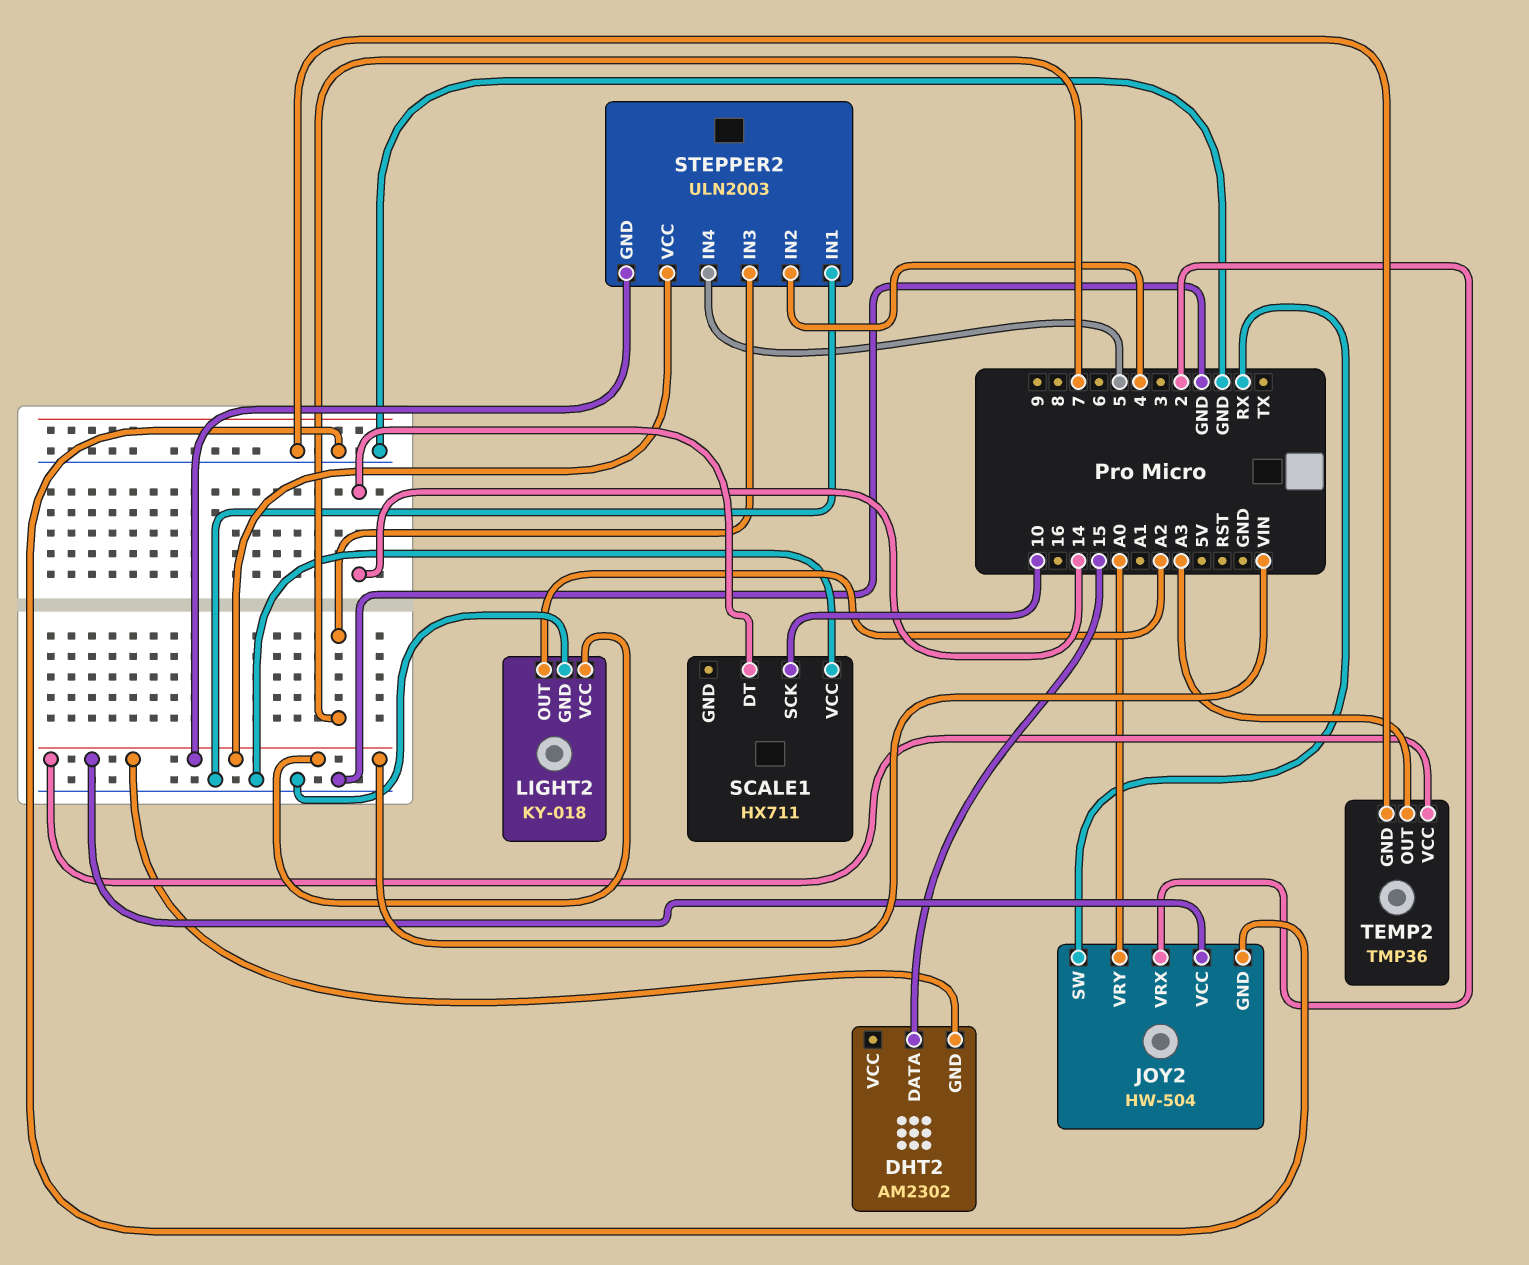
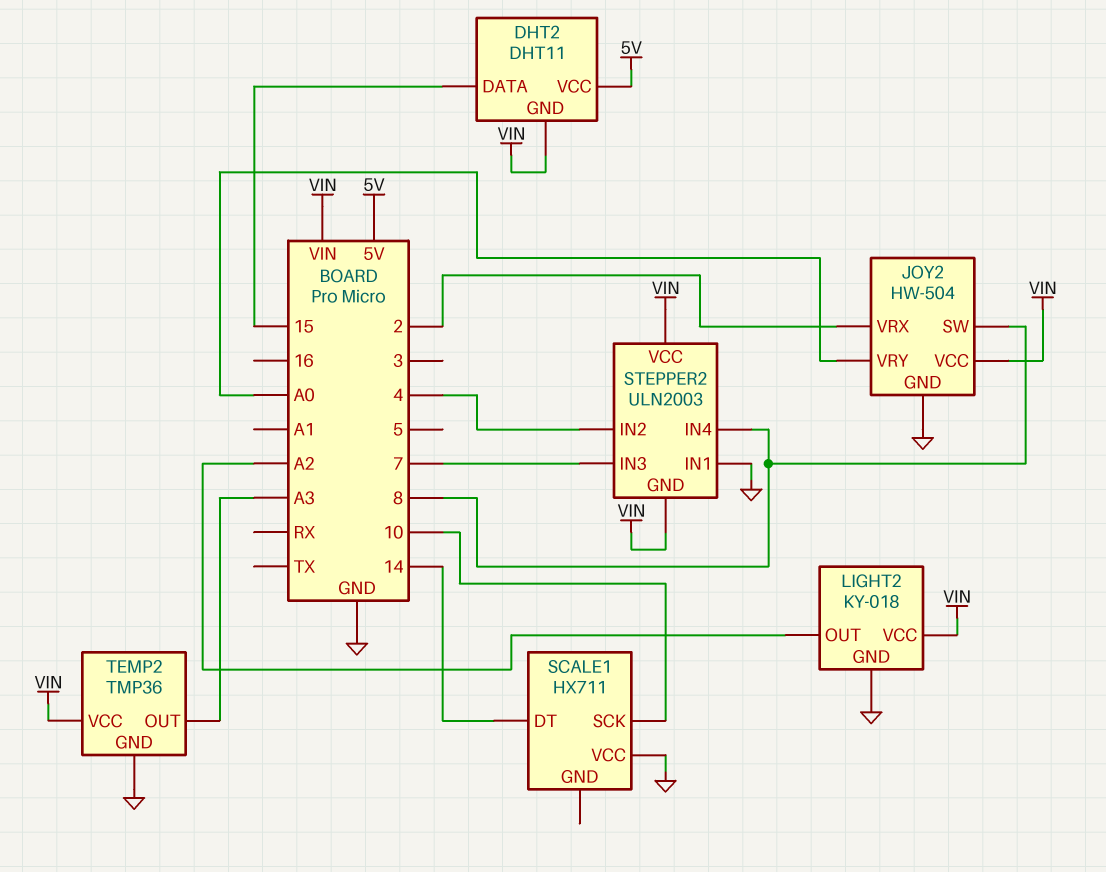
DHT2: AM2302 -> DHT11
DHT2 pin VCC: none -> 5V
JOY2 pin SW: RX -> 8
STEPPER2 pin IN4: 5 -> 8

